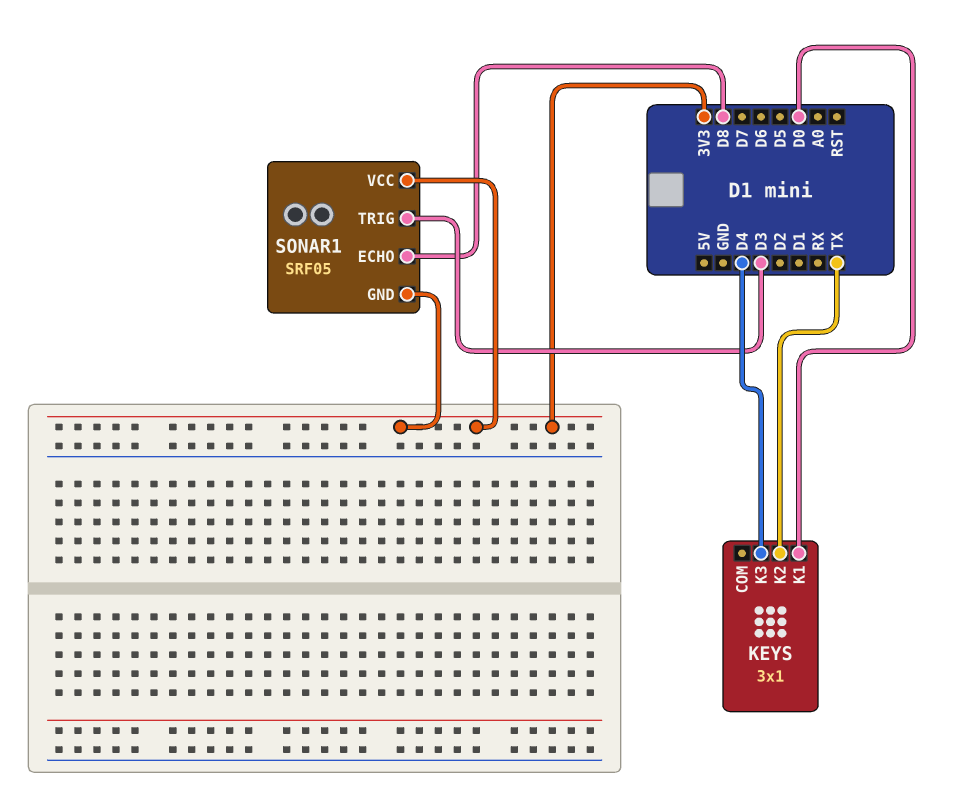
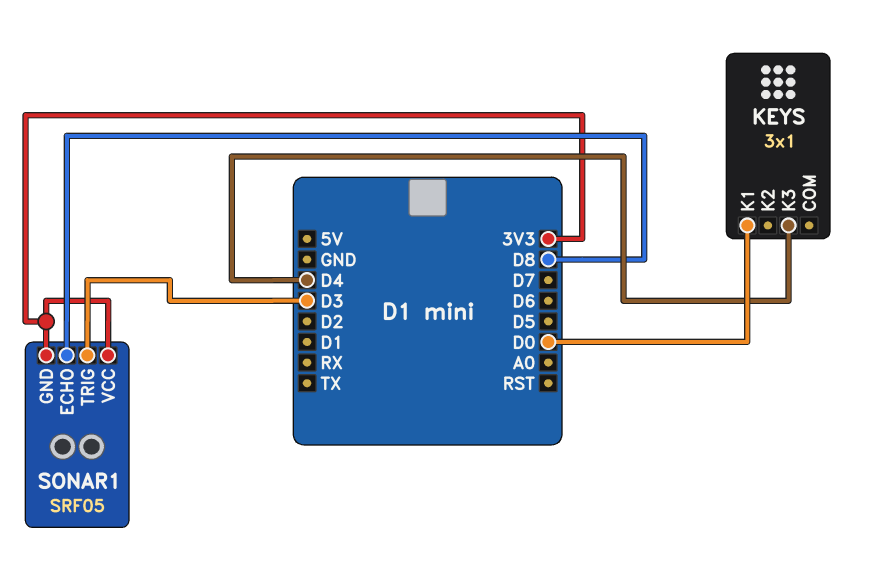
KEYS pin K2: TX -> none

